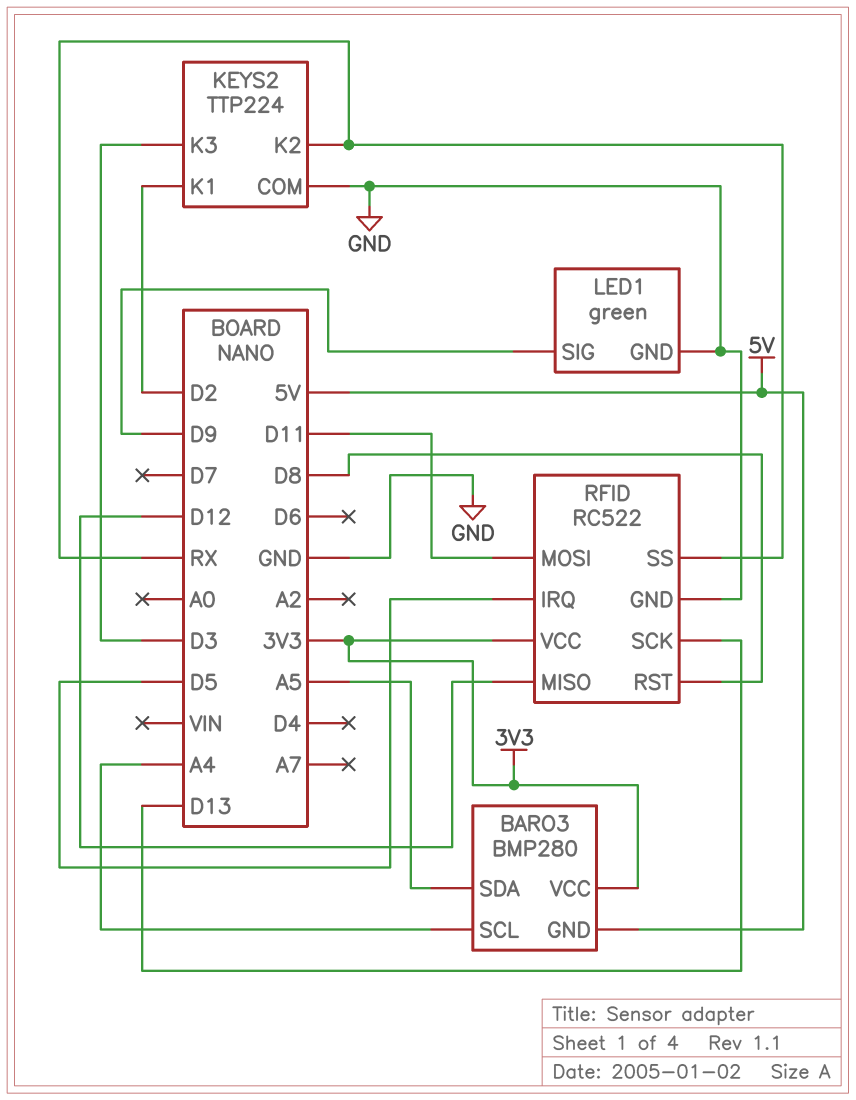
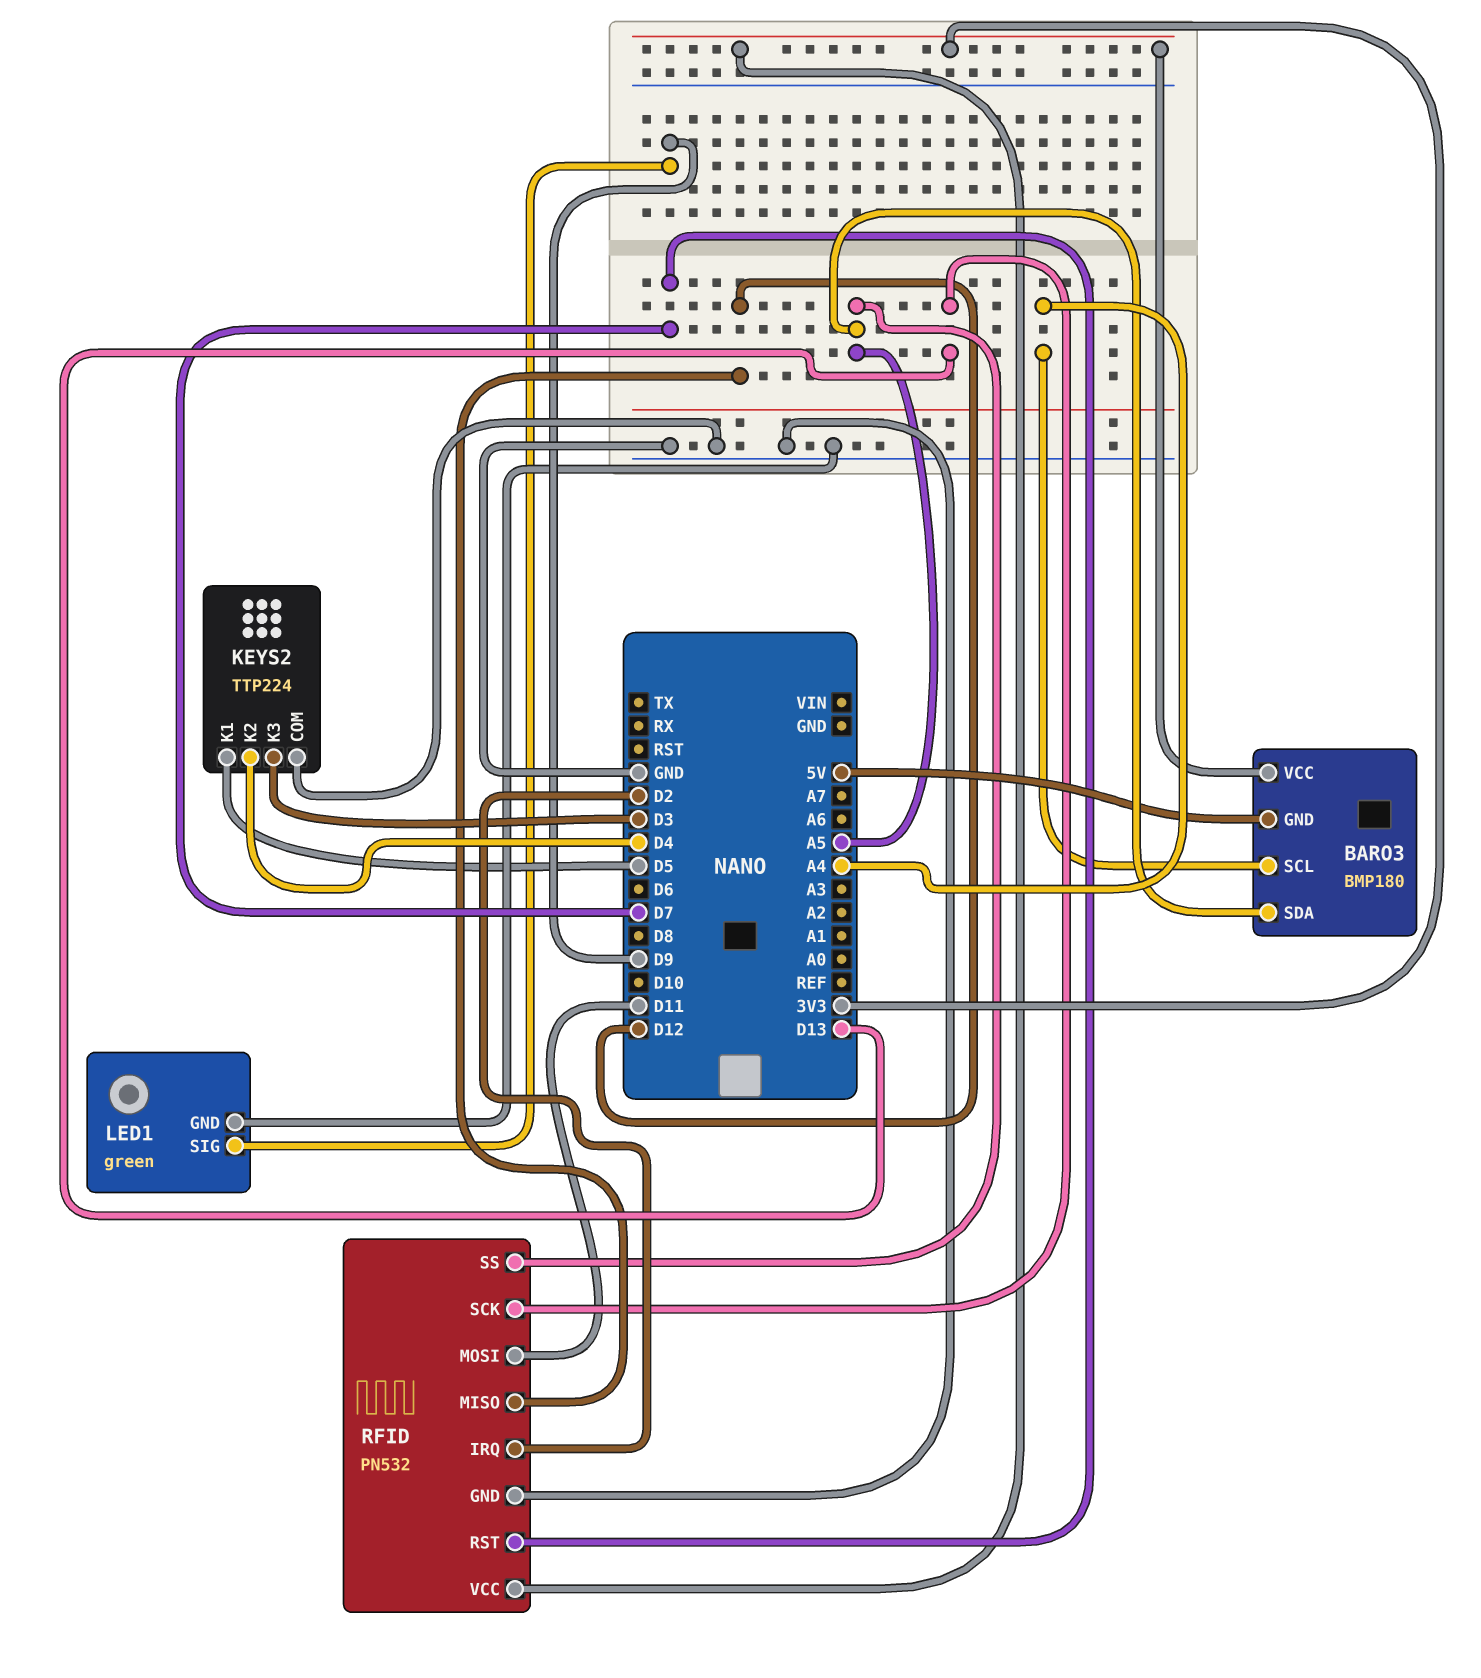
BARO3: BMP280 -> BMP180
KEYS2 pin K1: D2 -> D5
KEYS2 pin K2: RX -> D4
RFID: RC522 -> PN532
RFID pin IRQ: D5 -> D2
RFID pin RST: D8 -> D7
RFID pin SS: RX -> A5

